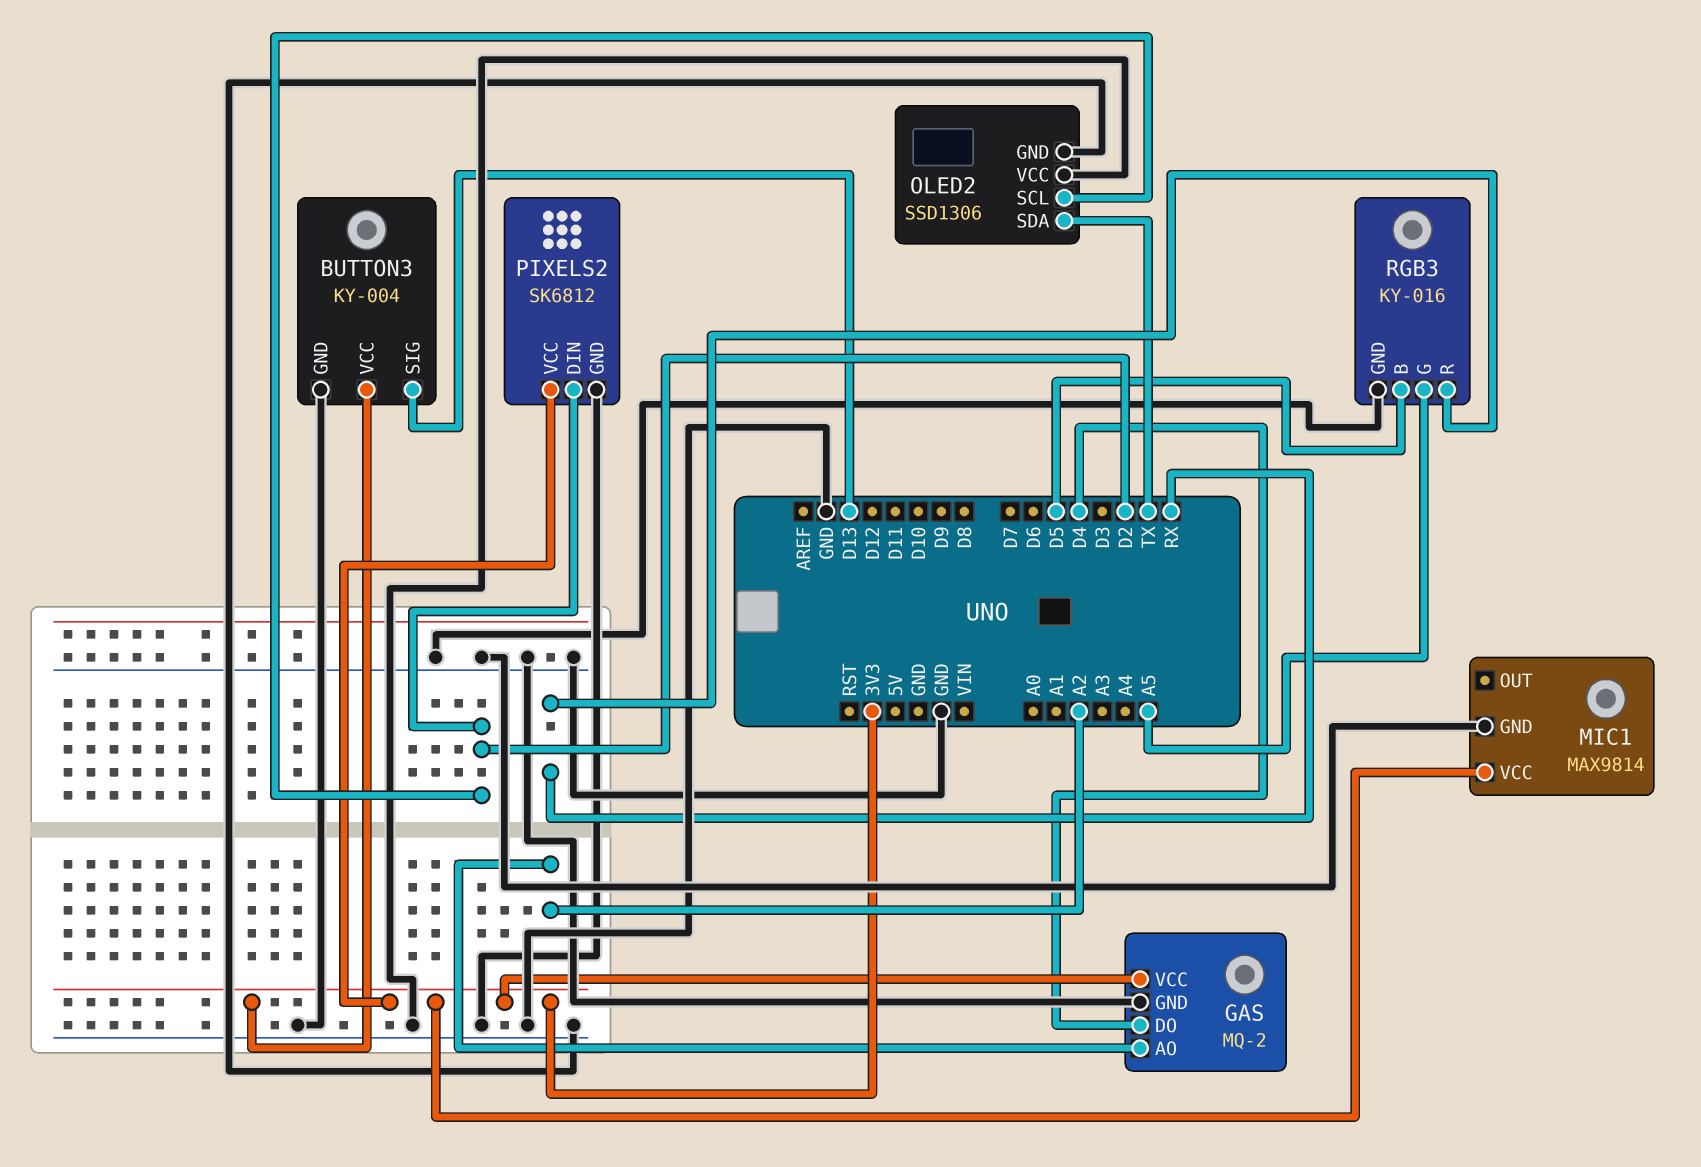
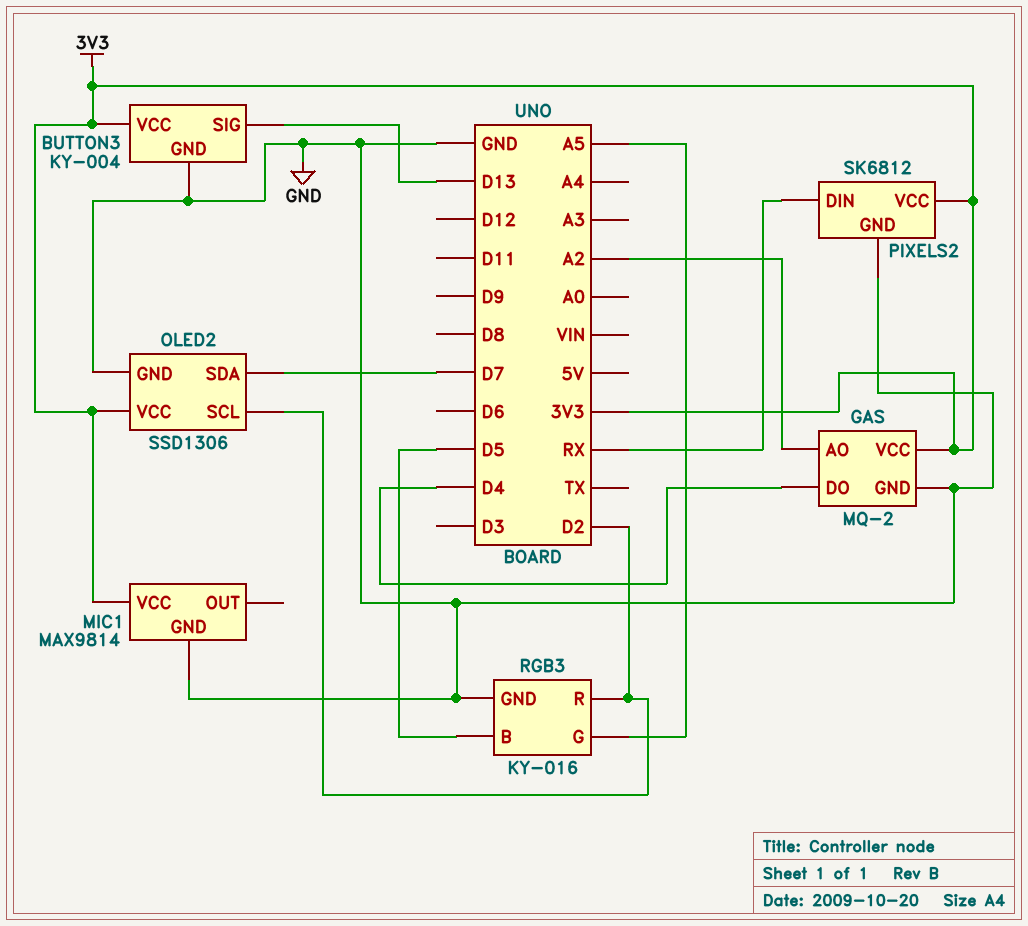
OLED2 pin SDA: TX -> D7
OLED2 pin VCC: GND -> 3V3
PIXELS2 pin DIN: D2 -> RX
RGB3 pin R: RX -> D2

